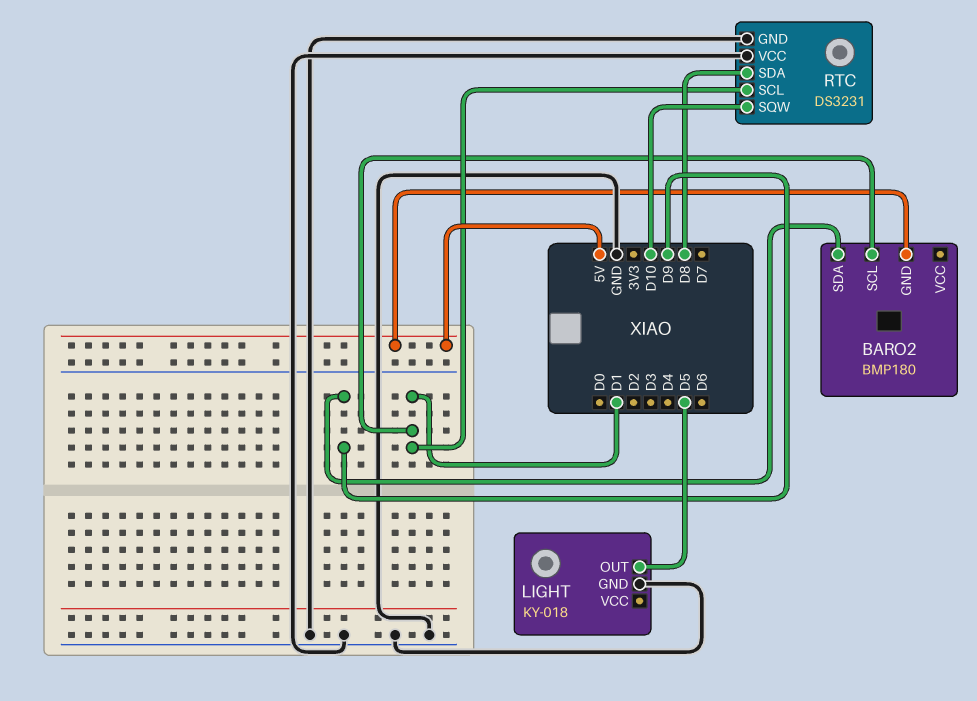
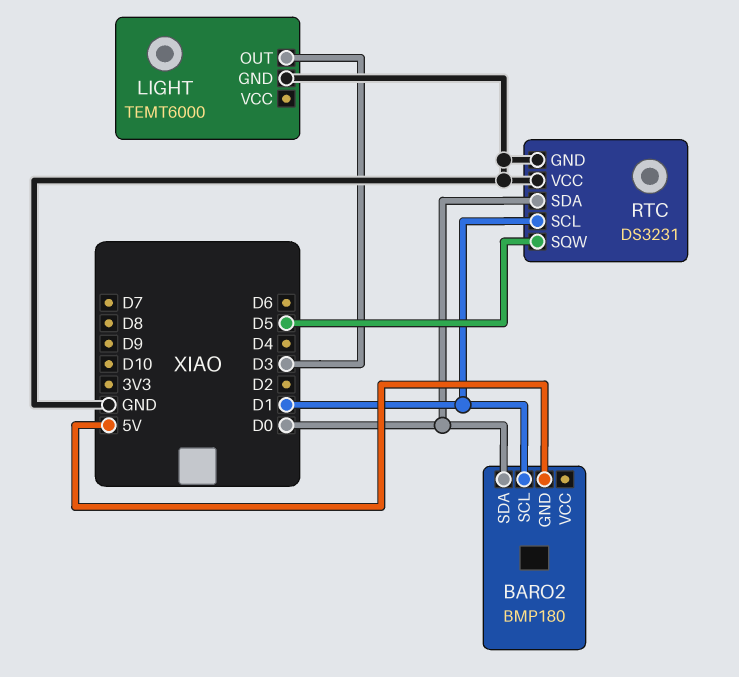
BARO2 pin SDA: D9 -> D0
LIGHT: KY-018 -> TEMT6000
LIGHT pin OUT: D5 -> D3
RTC pin SDA: D8 -> D0
RTC pin SQW: D10 -> D5

